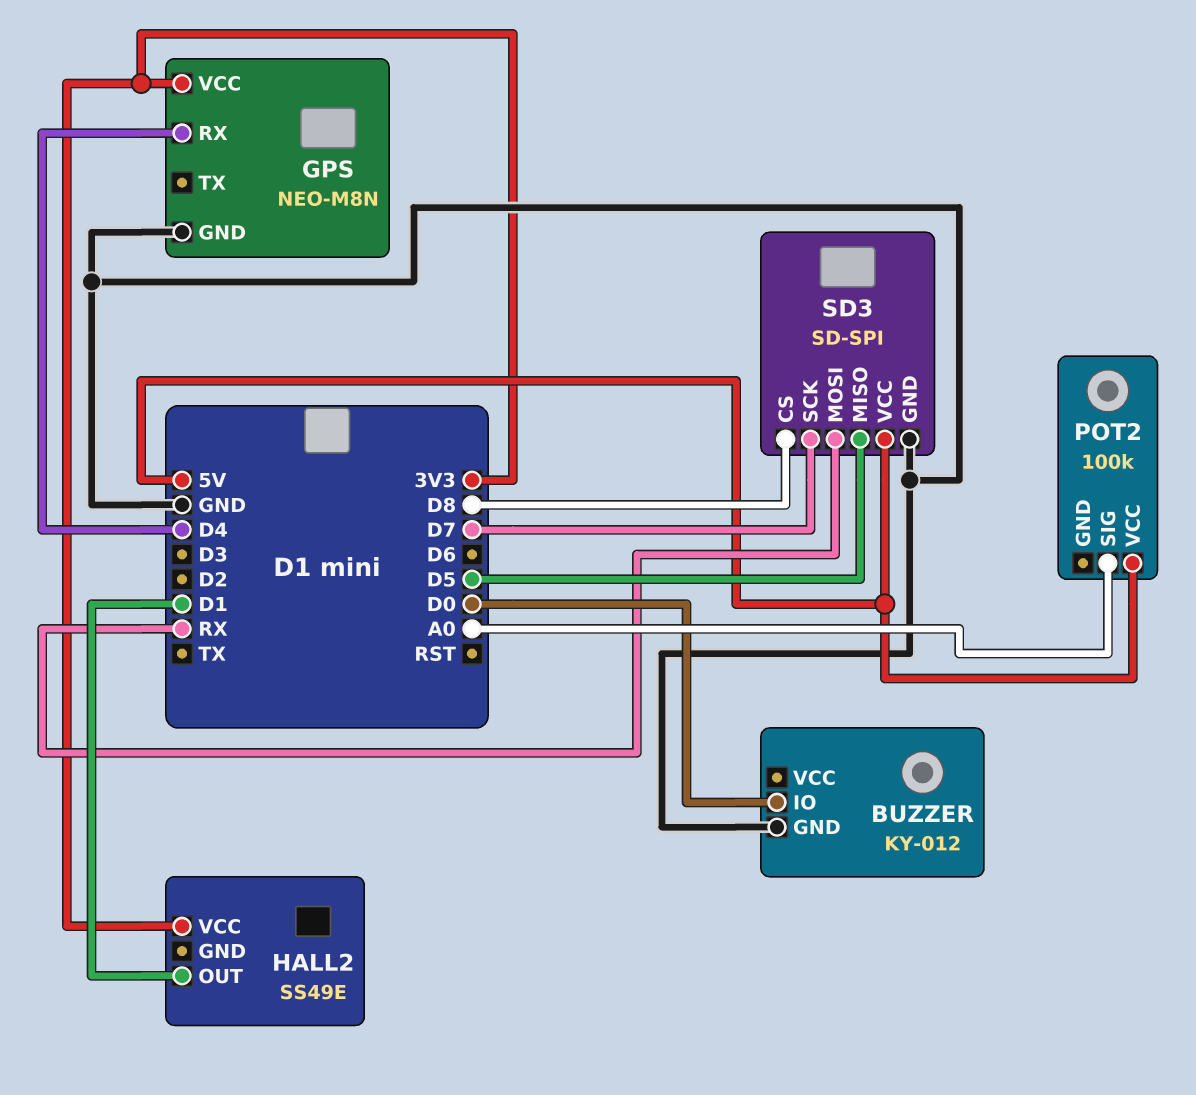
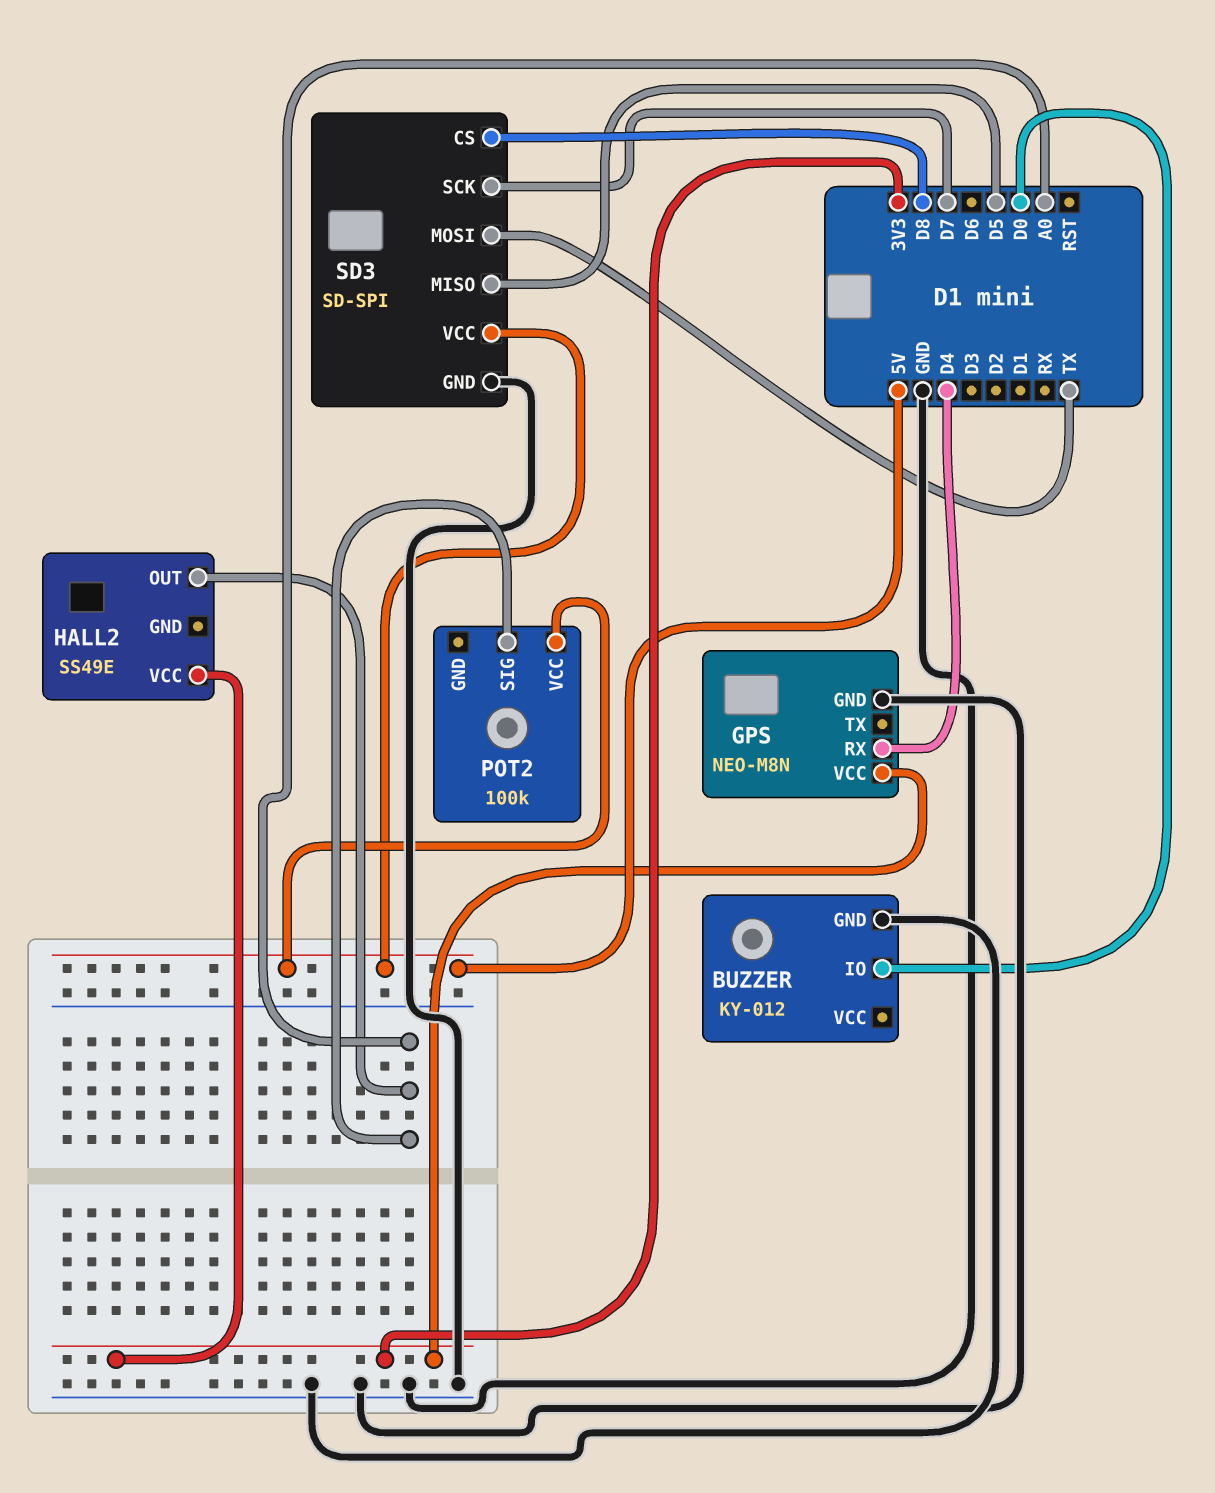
HALL2 pin OUT: D1 -> A0
SD3 pin MOSI: RX -> TX

